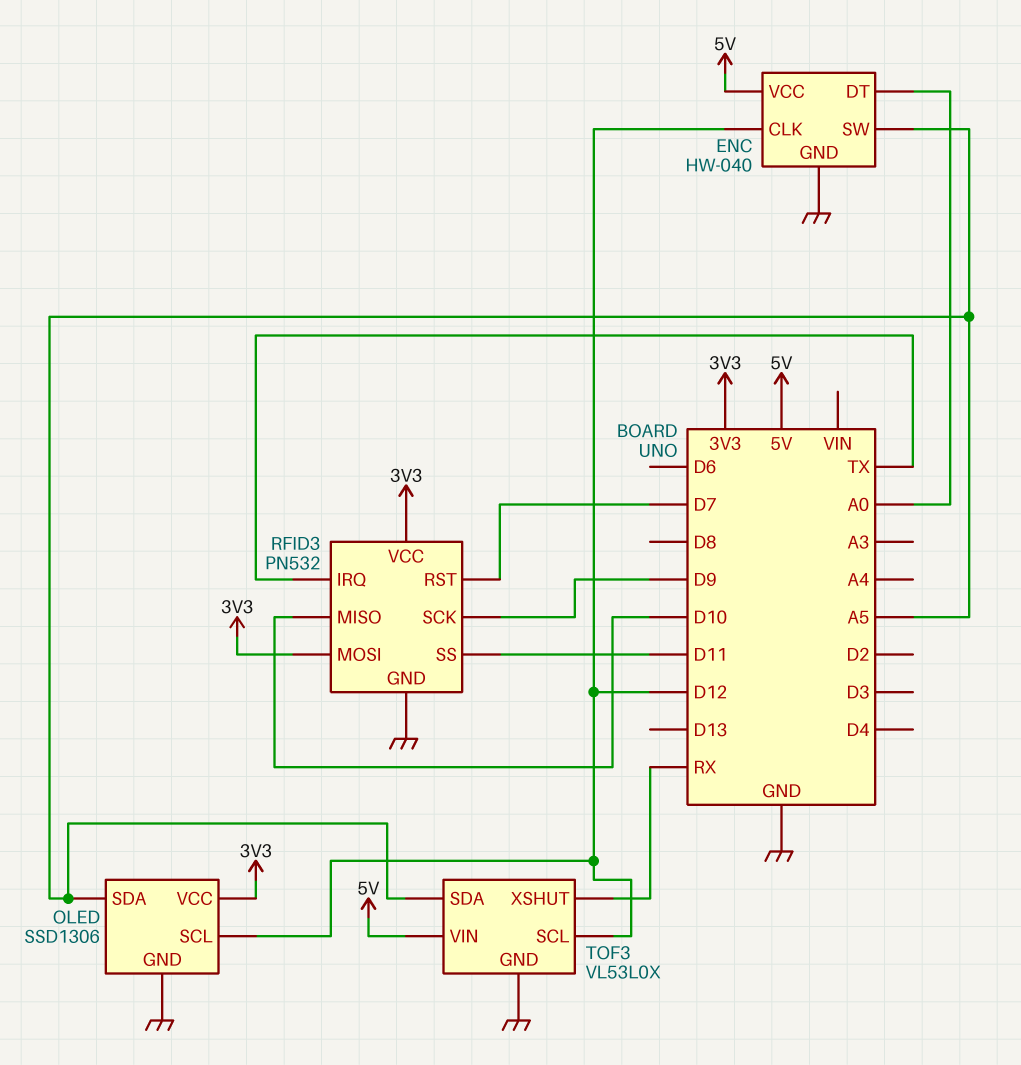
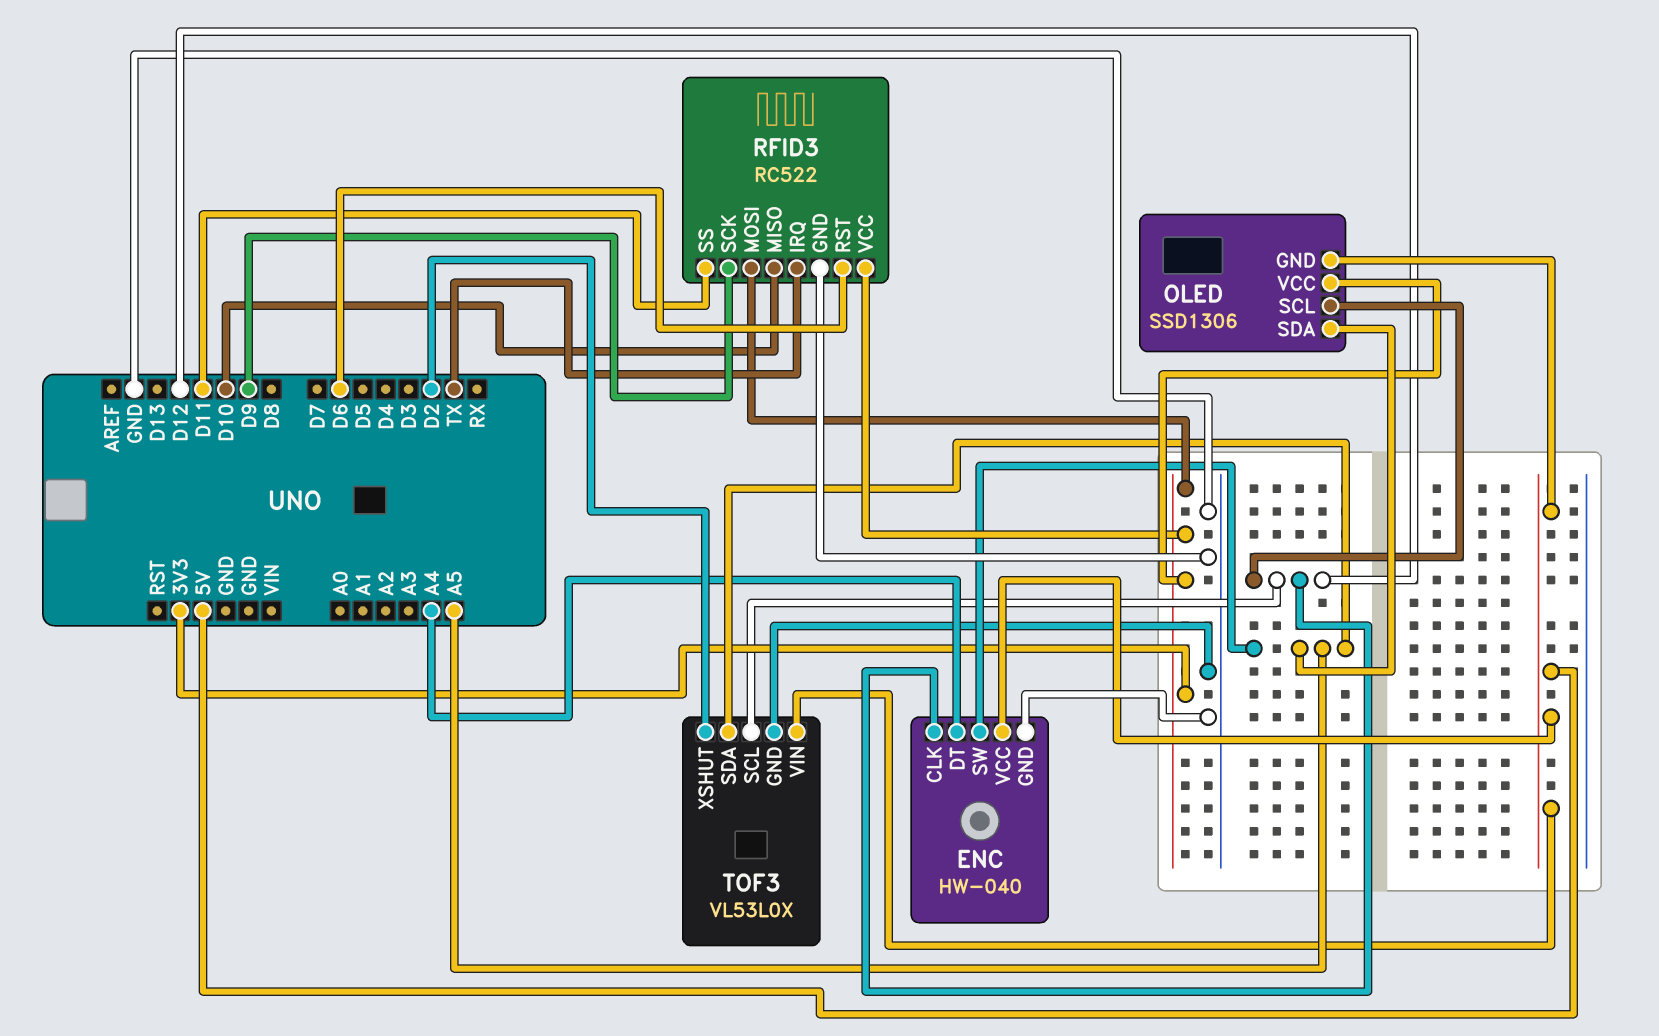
ENC pin DT: A0 -> A4
OLED pin GND: GND -> 5V
RFID3: PN532 -> RC522
RFID3 pin RST: D7 -> D6
TOF3 pin XSHUT: RX -> D2

